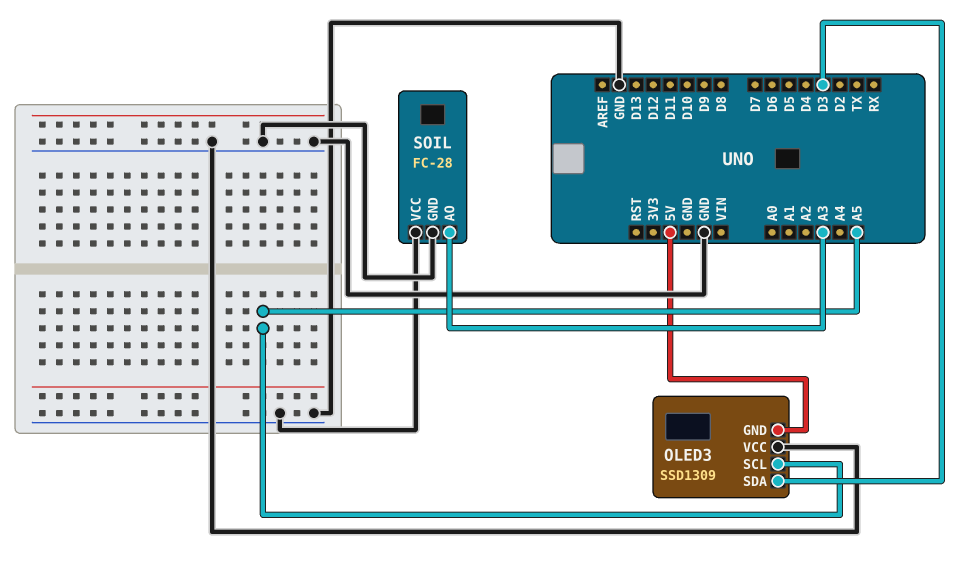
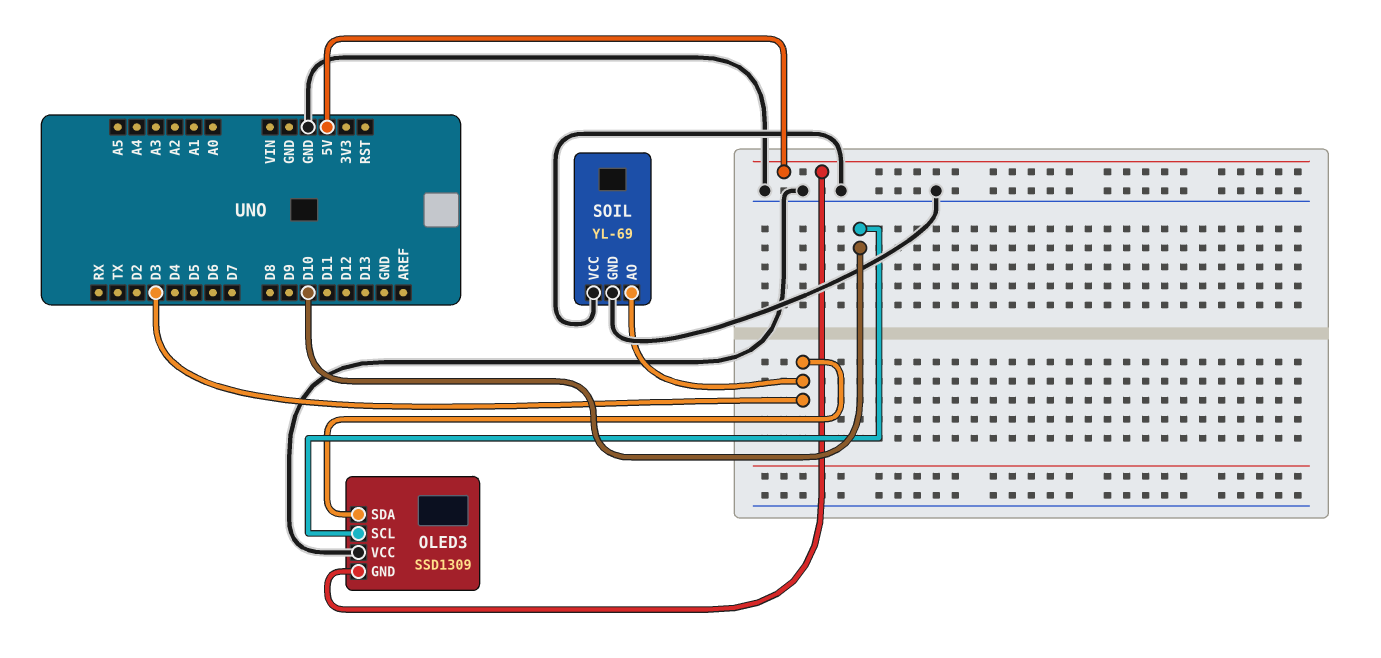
OLED3 pin SCL: A5 -> D10
SOIL: FC-28 -> YL-69
SOIL pin AO: A3 -> D3

